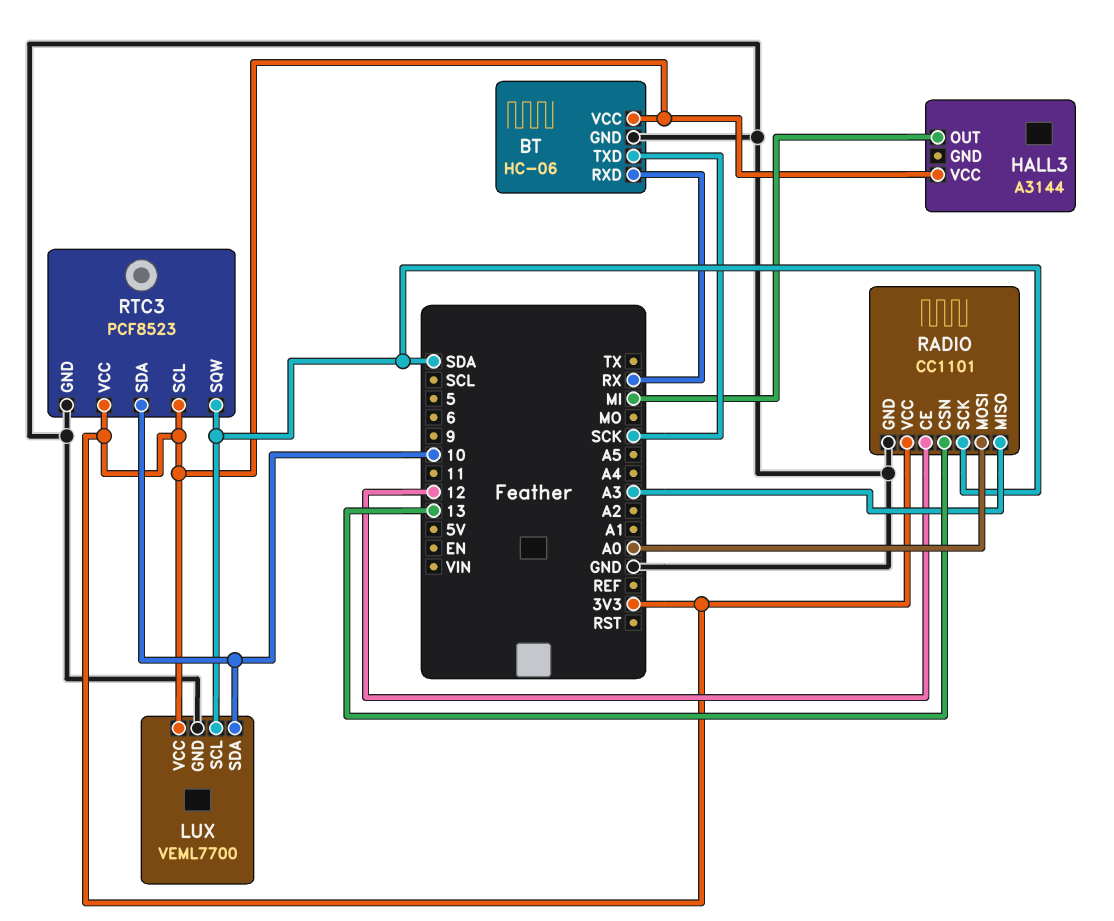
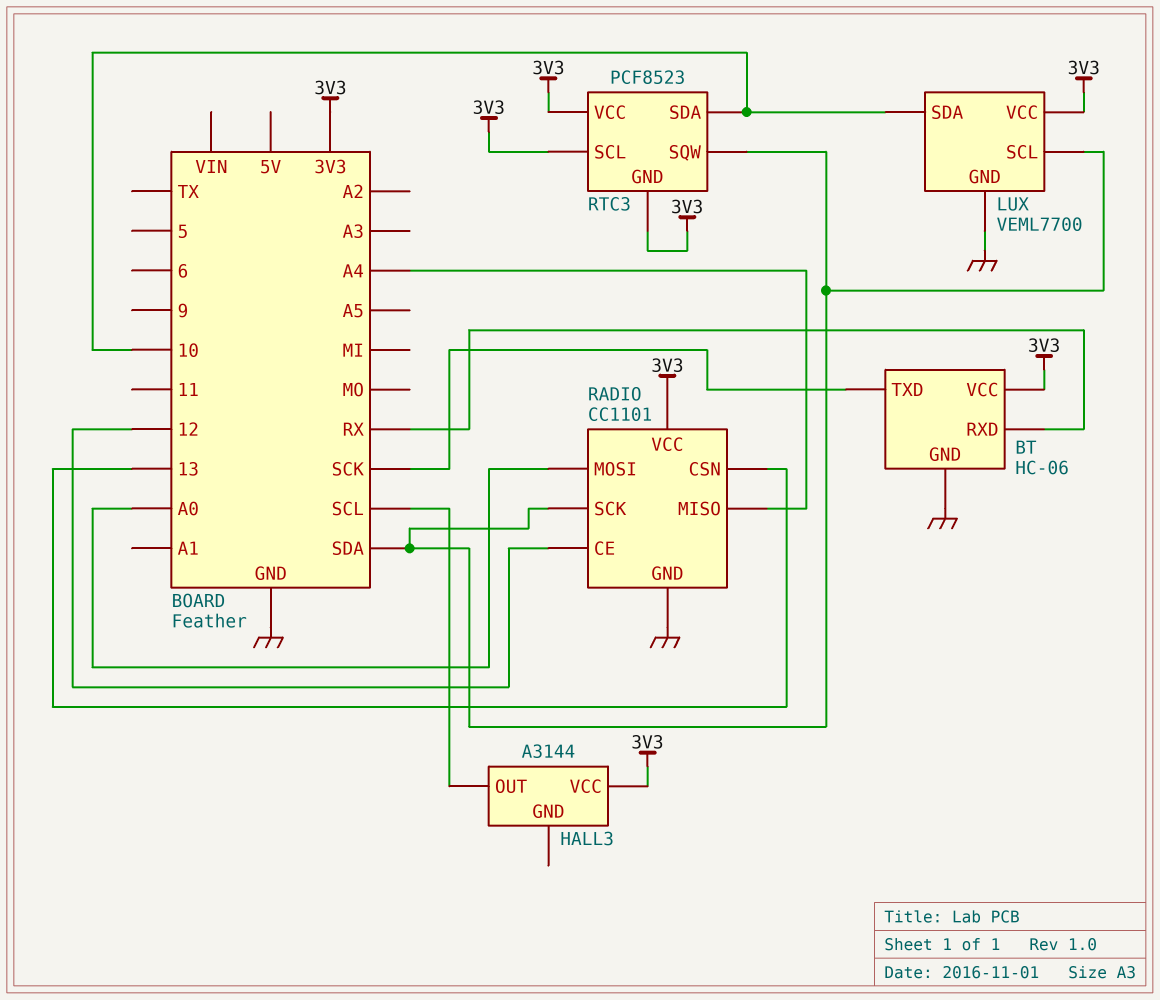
HALL3 pin OUT: MI -> SCL
RADIO pin MISO: A3 -> A4
RTC3 pin GND: GND -> 3V3

